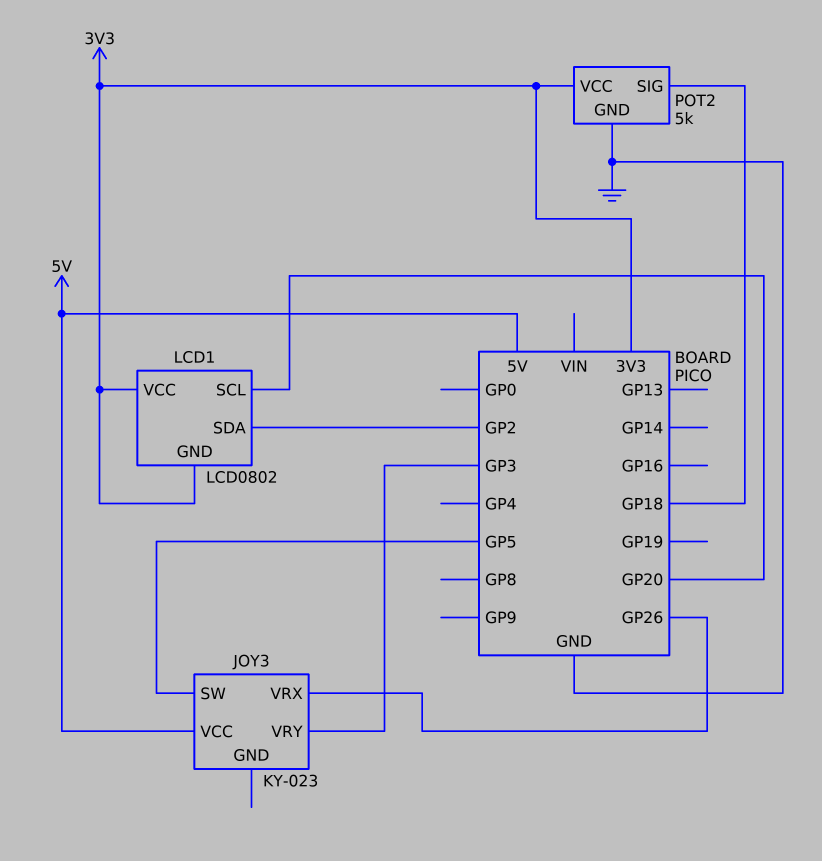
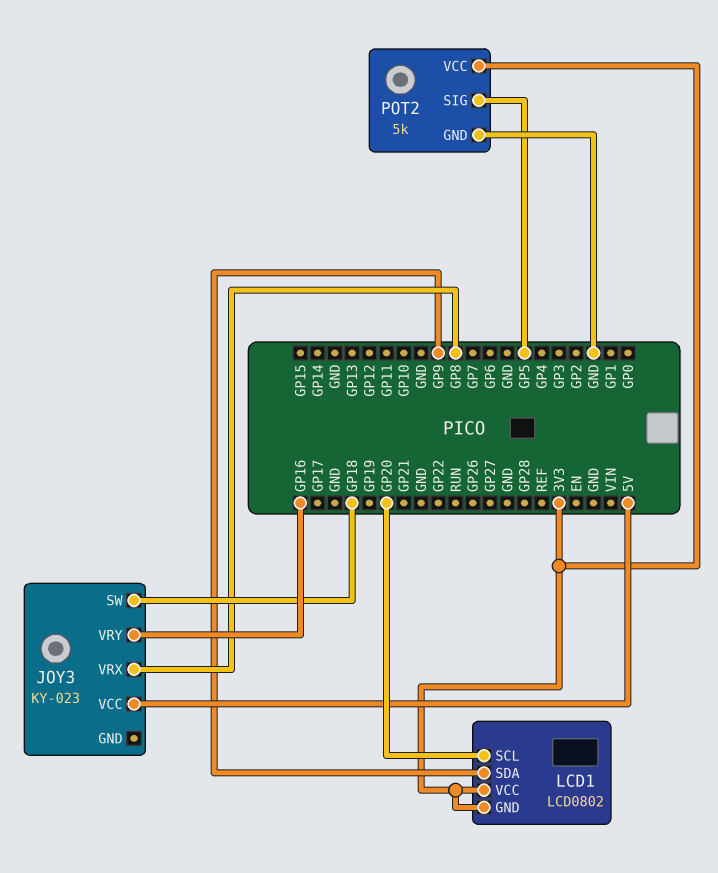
JOY3 pin SW: GP5 -> GP18
JOY3 pin VRX: GP26 -> GP8
JOY3 pin VRY: GP3 -> GP16
LCD1 pin SDA: GP2 -> GP9
POT2 pin SIG: GP18 -> GP5

